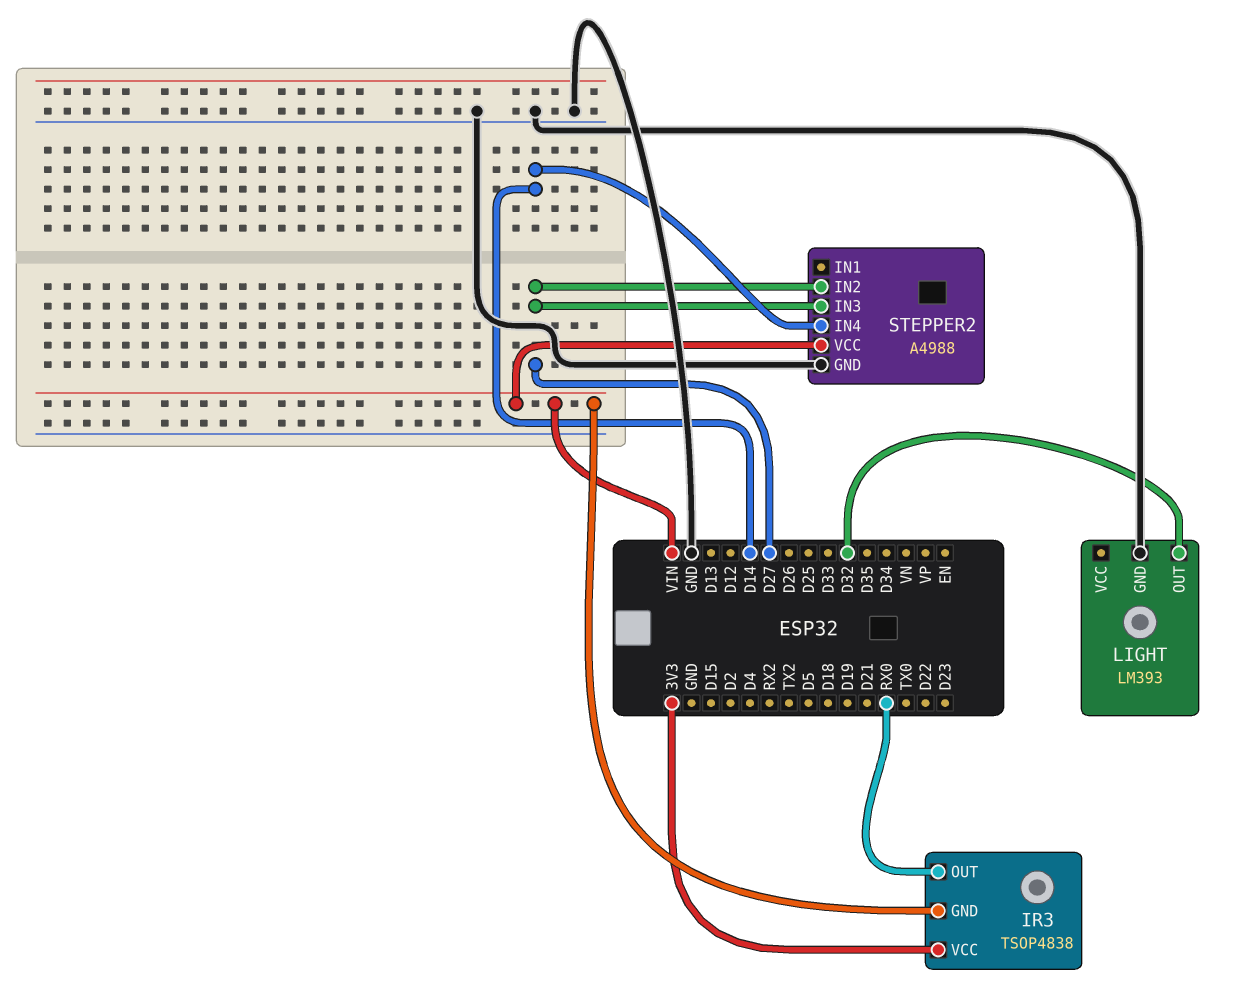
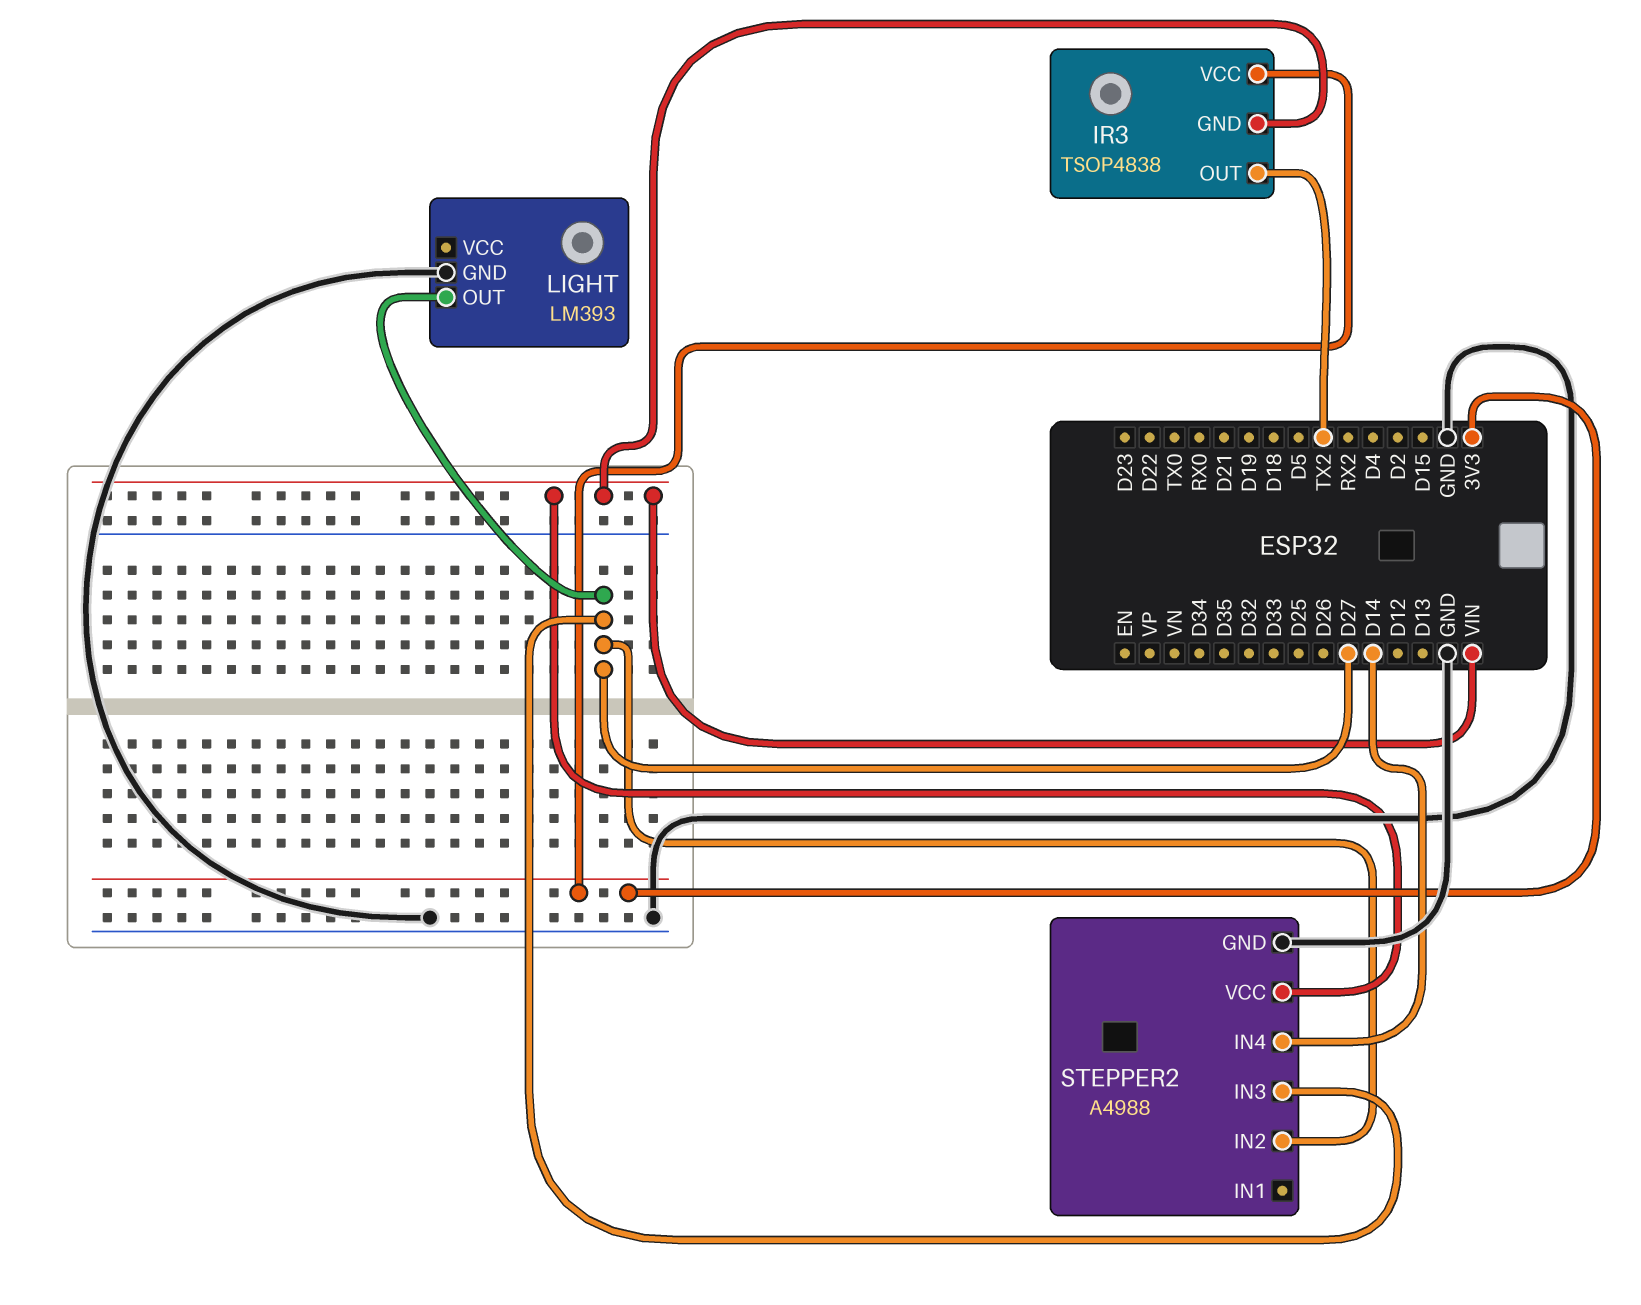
IR3 pin OUT: RX0 -> TX2
LIGHT pin OUT: D32 -> D27

